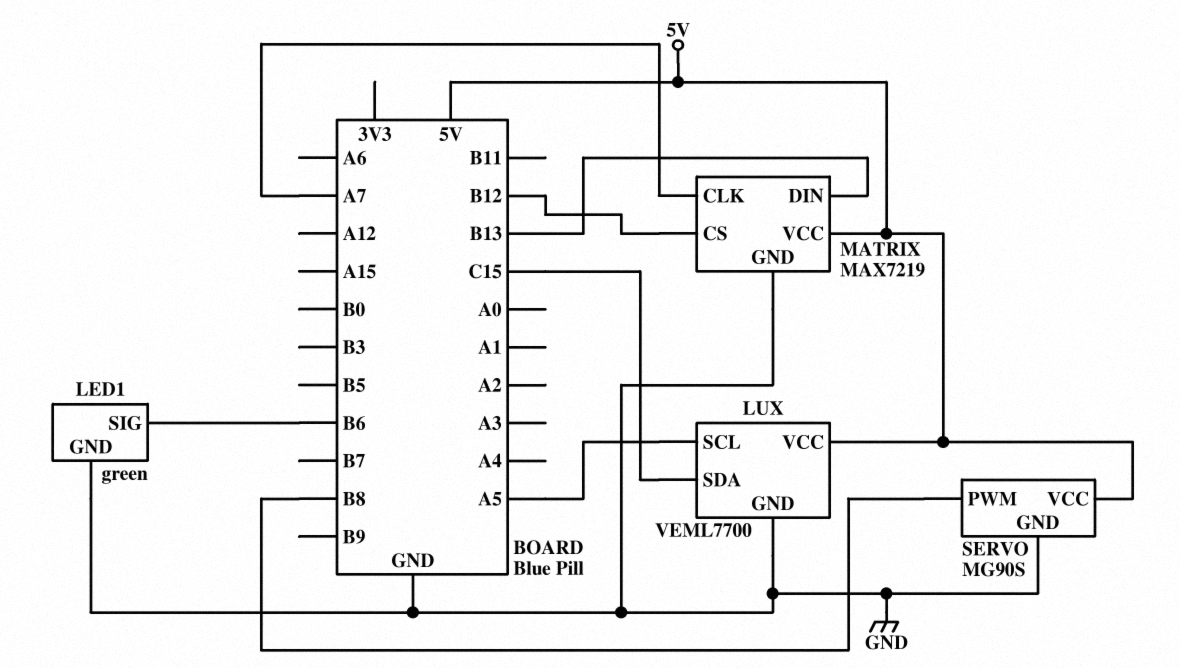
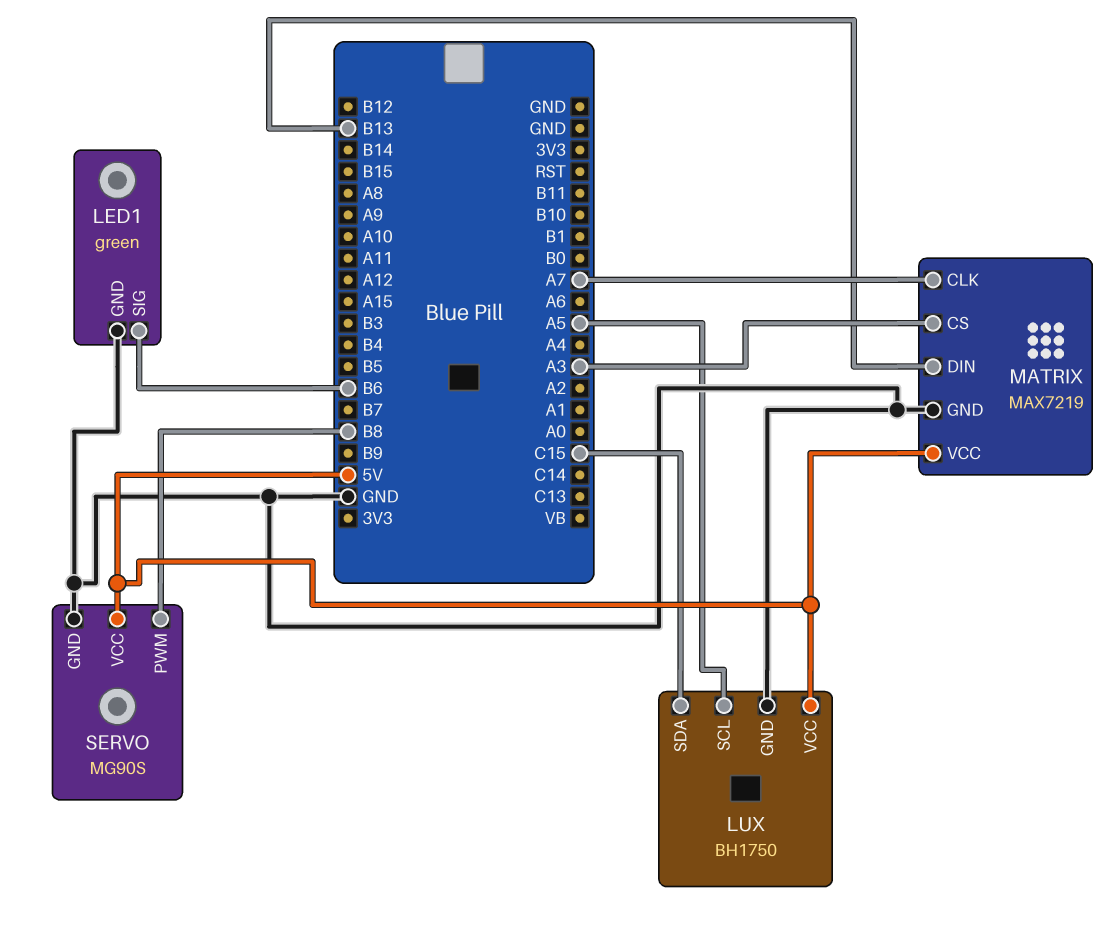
LUX: VEML7700 -> BH1750
MATRIX pin CS: B12 -> A3

